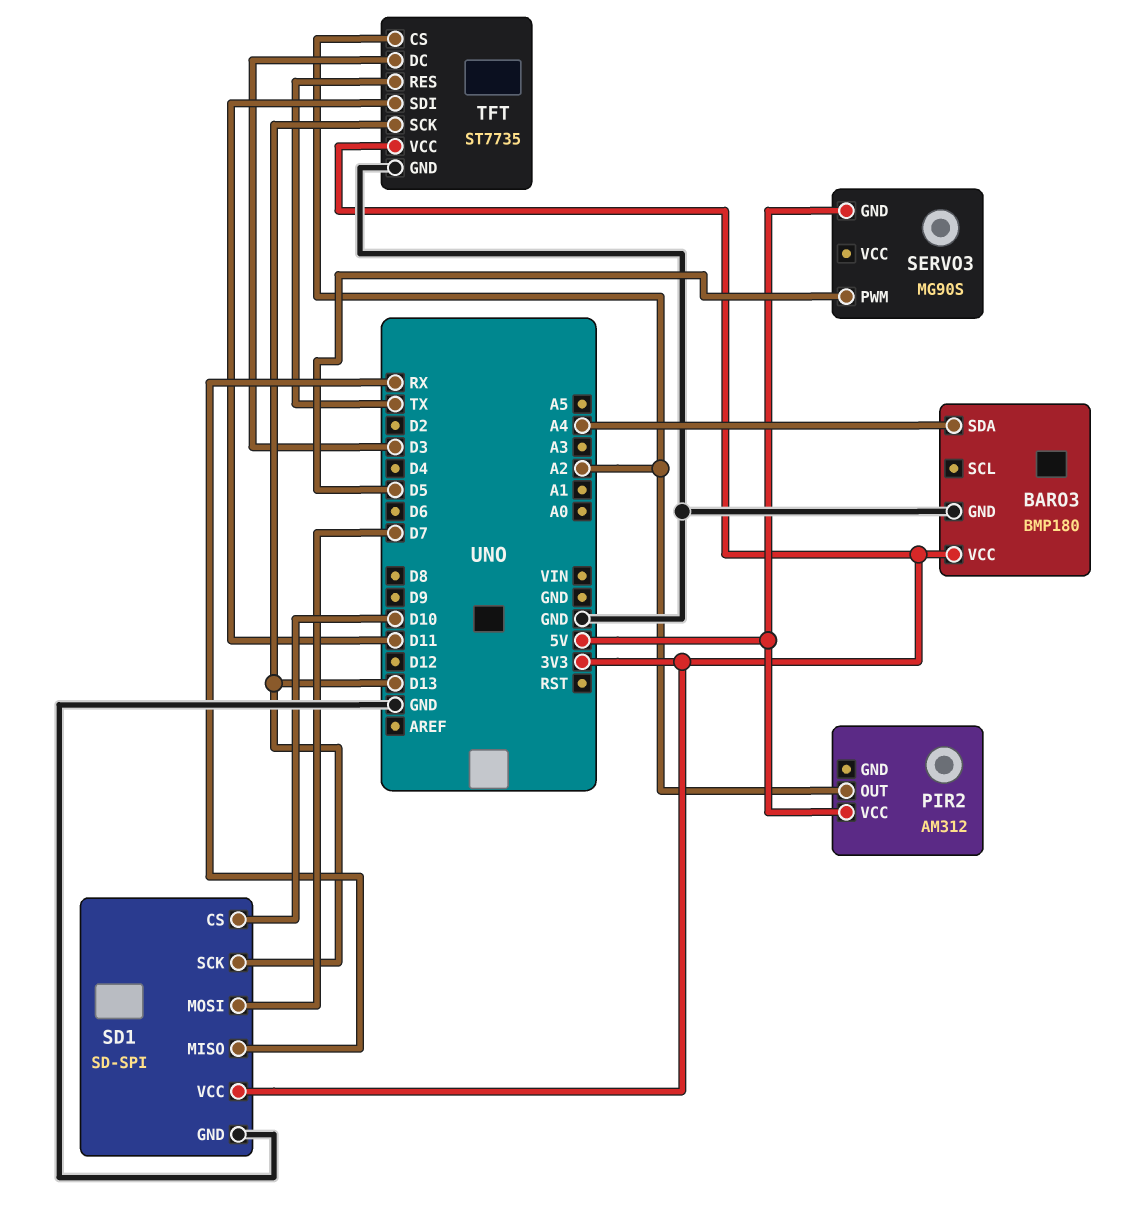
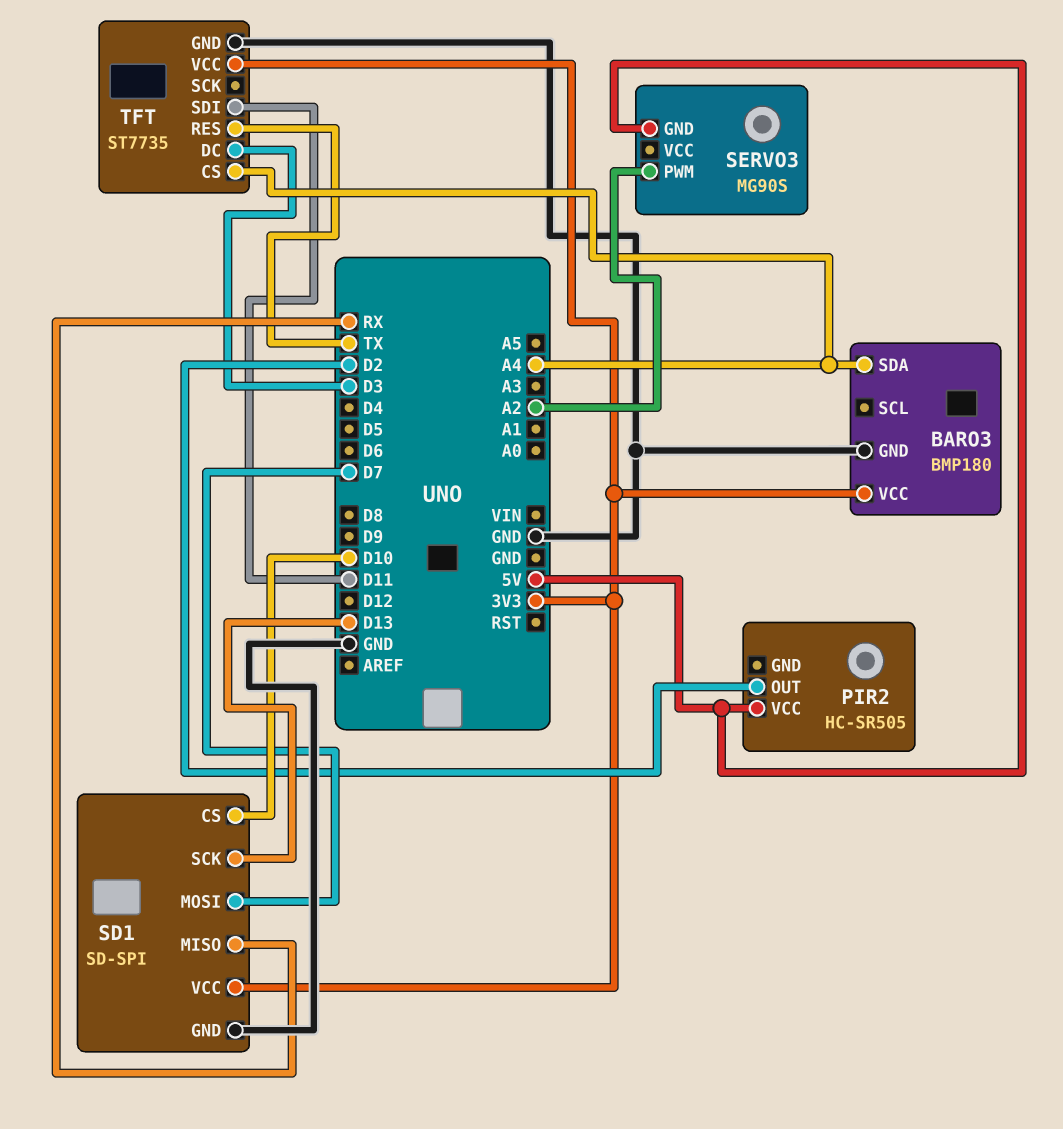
PIR2: AM312 -> HC-SR505
PIR2 pin OUT: A2 -> D2
SERVO3 pin PWM: D5 -> A2
TFT pin CS: A2 -> A4
TFT pin SCK: D13 -> none

